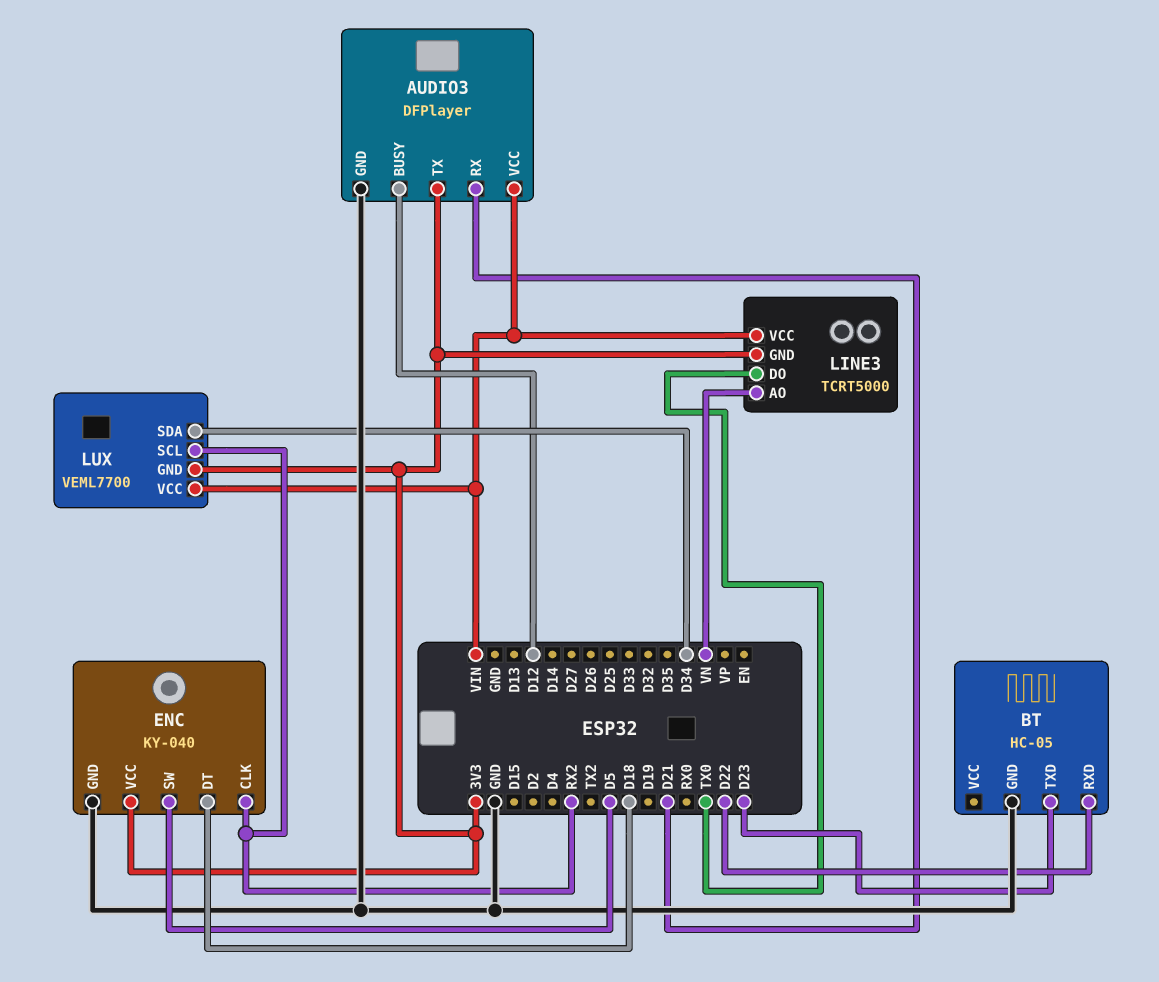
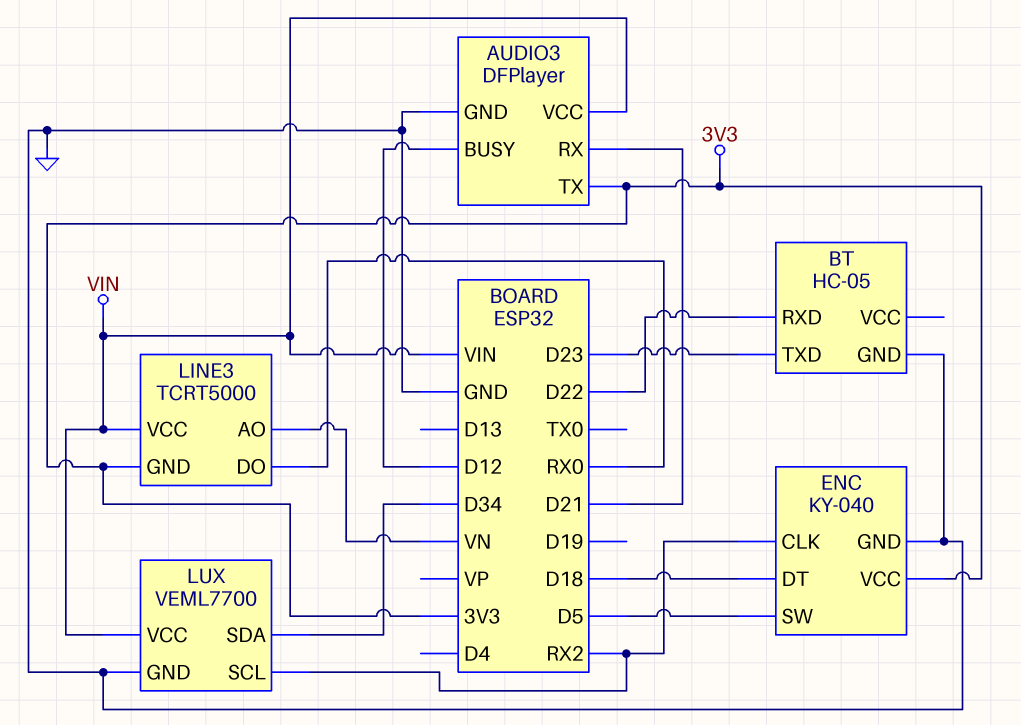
LINE3 pin DO: TX0 -> RX0
LUX pin GND: 3V3 -> GND

